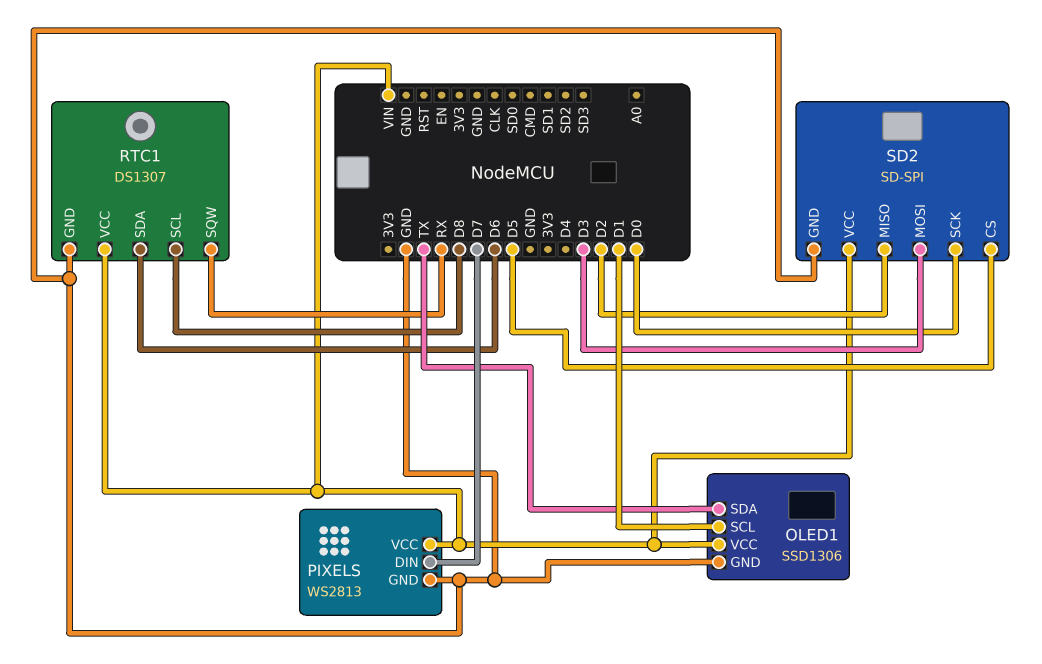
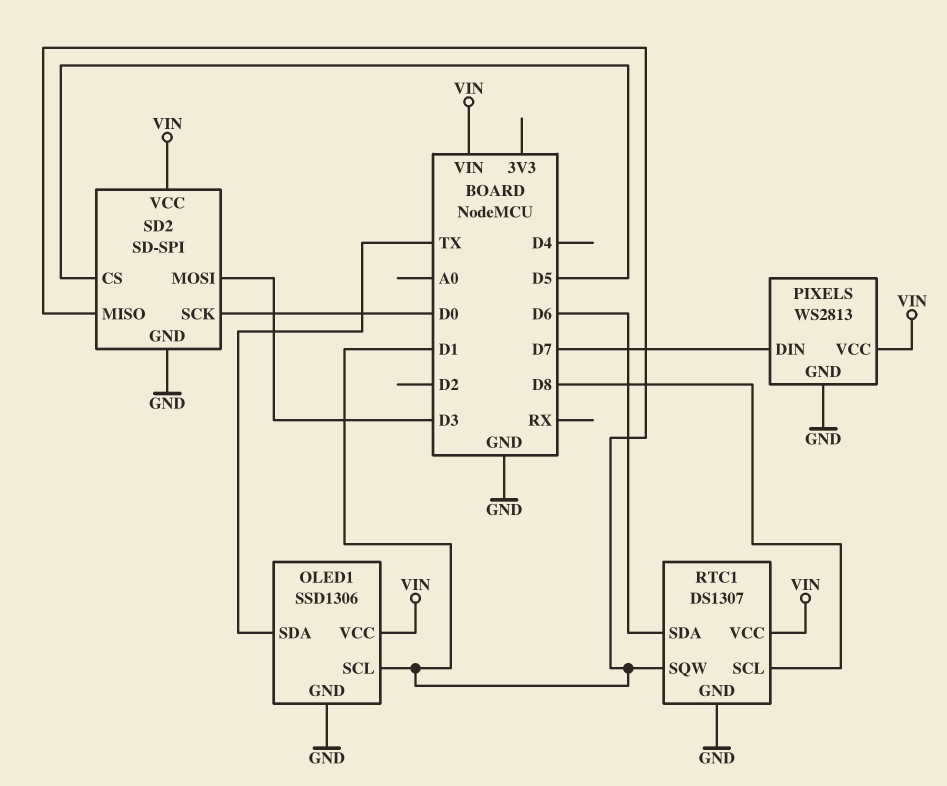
RTC1 pin SQW: RX -> D1
SD2 pin MISO: D2 -> D1

